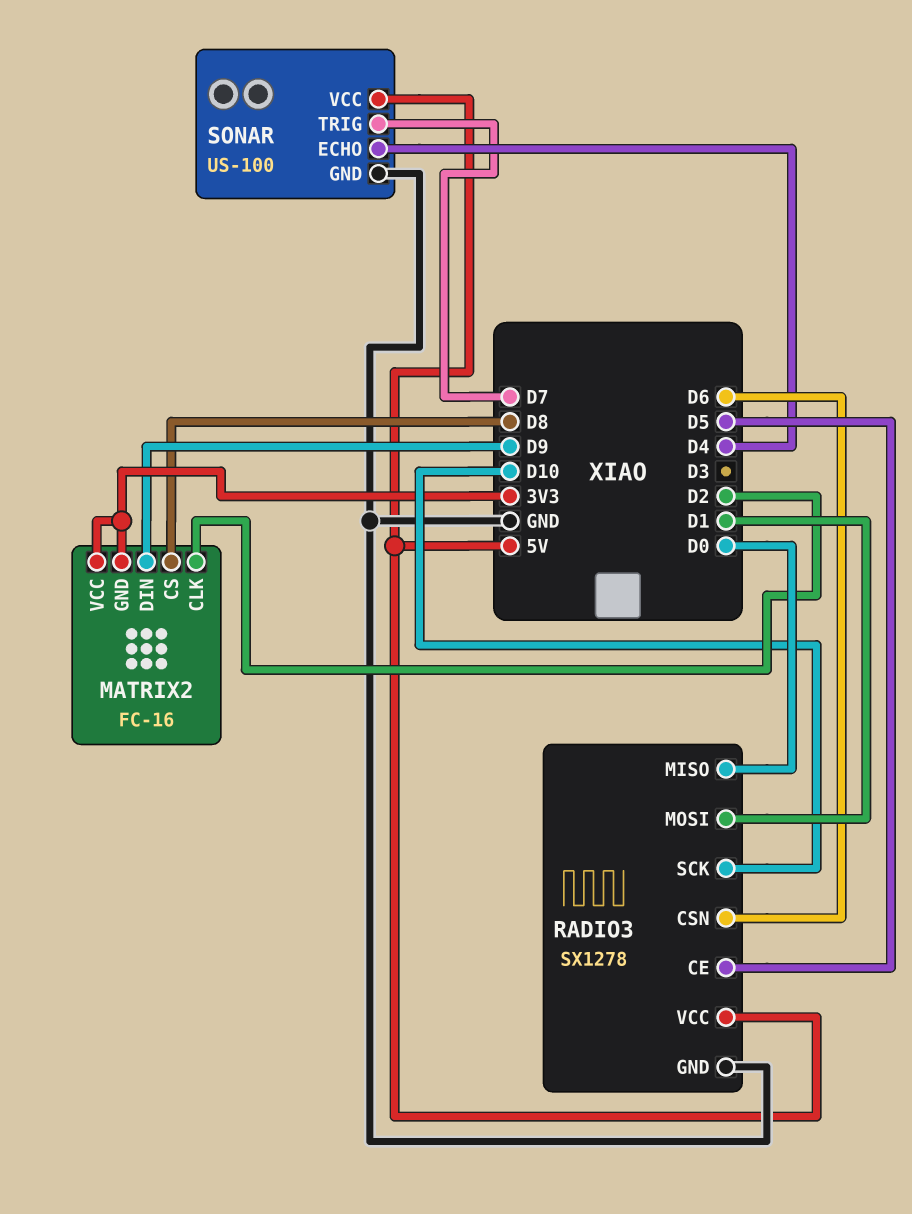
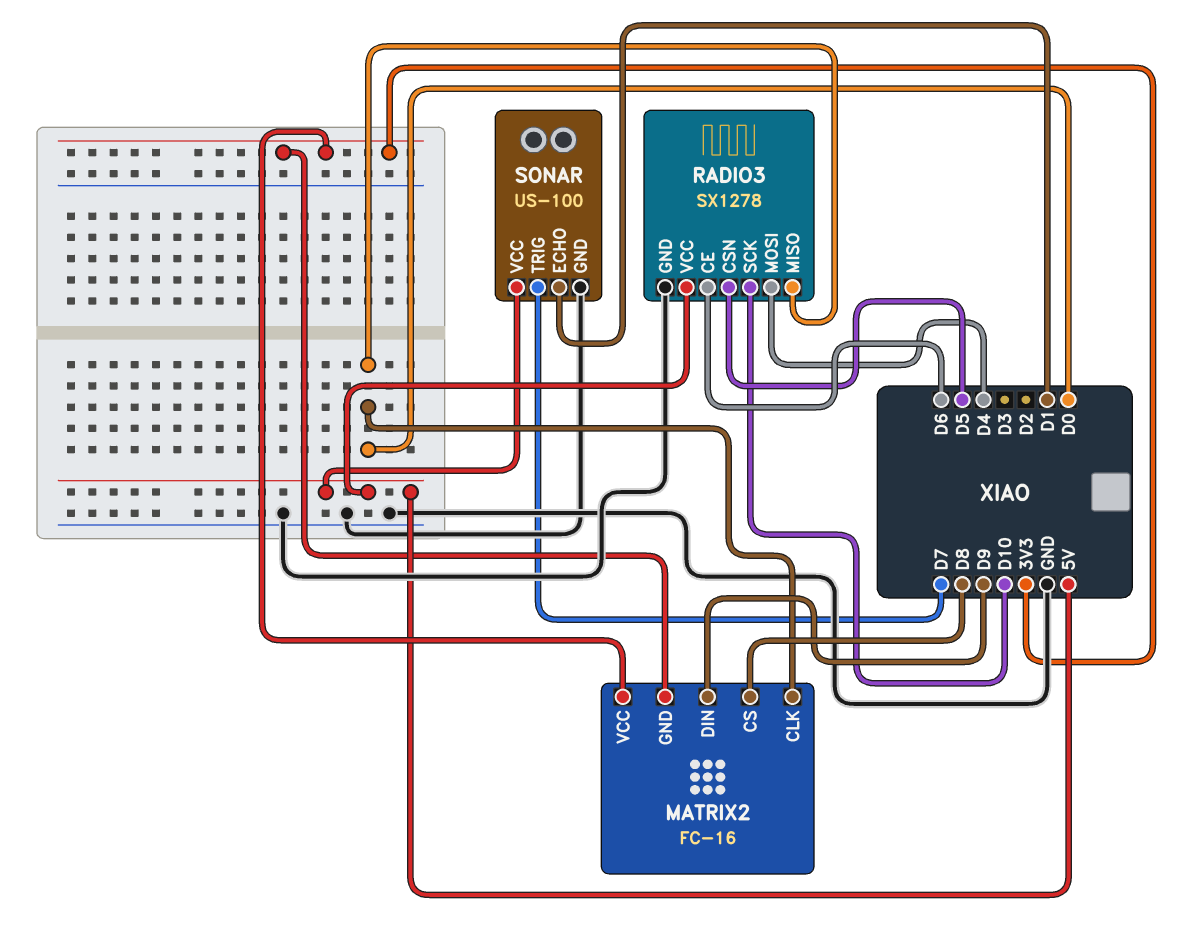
MATRIX2 pin CLK: D2 -> D0
RADIO3 pin CE: D5 -> D6
RADIO3 pin CSN: D6 -> D5
RADIO3 pin MOSI: D1 -> D4
SONAR pin ECHO: D4 -> D1

